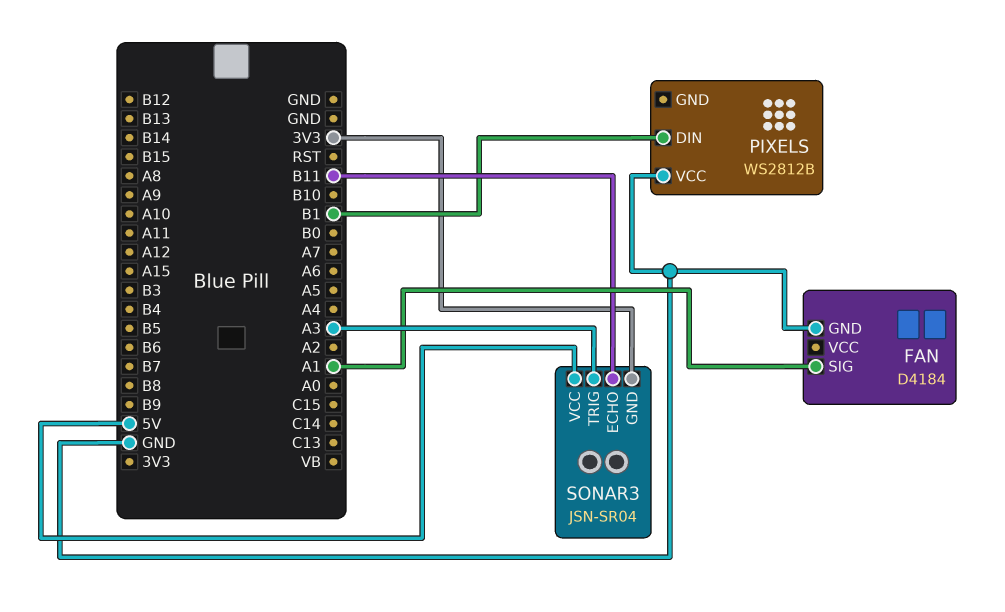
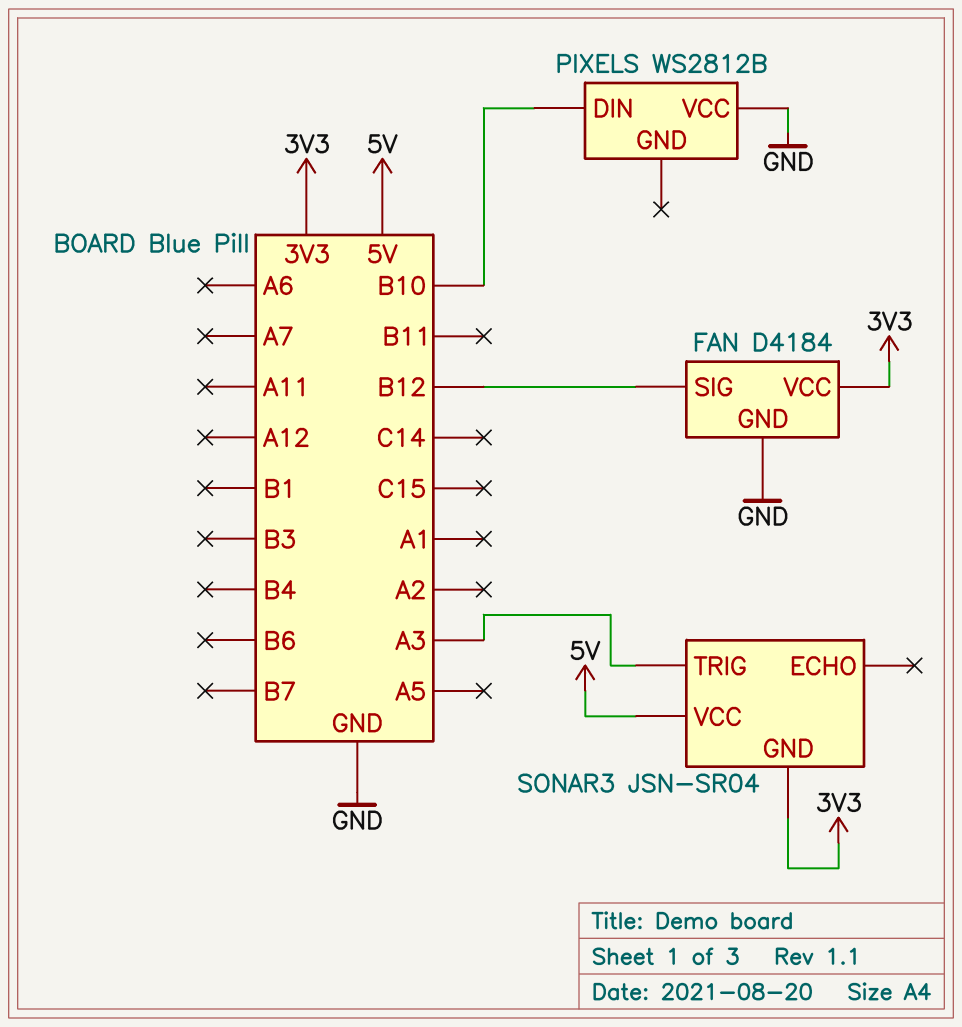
FAN pin SIG: A1 -> B12
FAN pin VCC: none -> 3V3
PIXELS pin DIN: B1 -> B10
SONAR3 pin ECHO: B11 -> none

